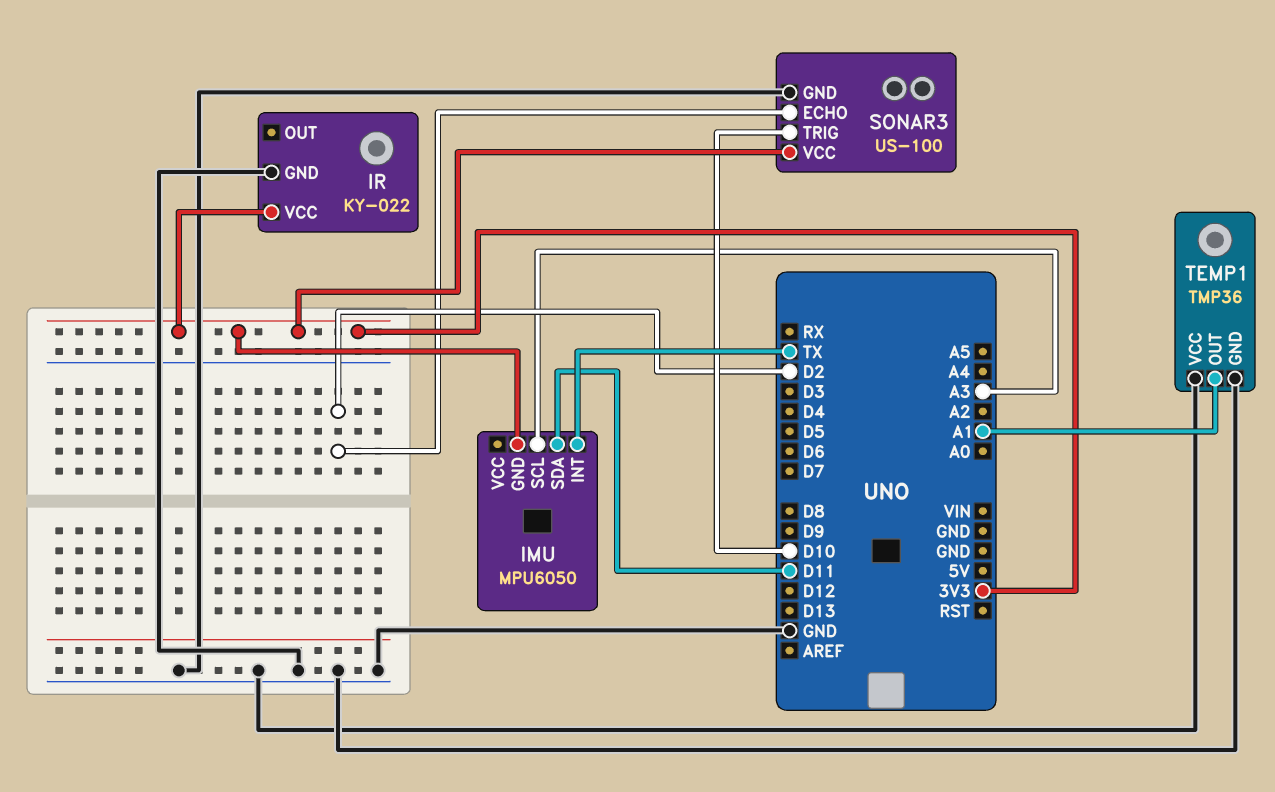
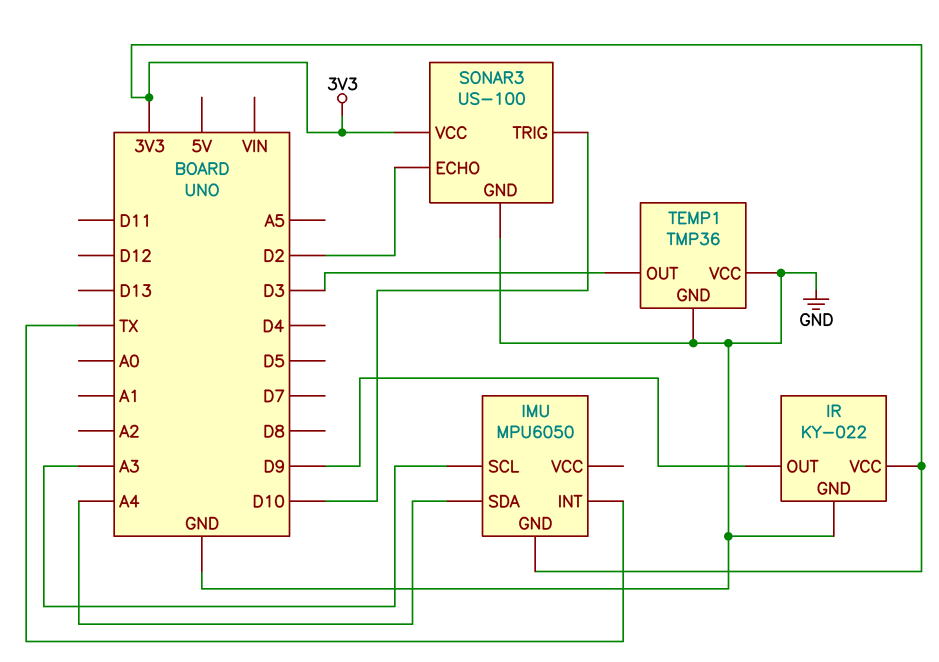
IMU pin SDA: D11 -> A4
IR pin OUT: none -> D9
TEMP1 pin OUT: A1 -> D3

